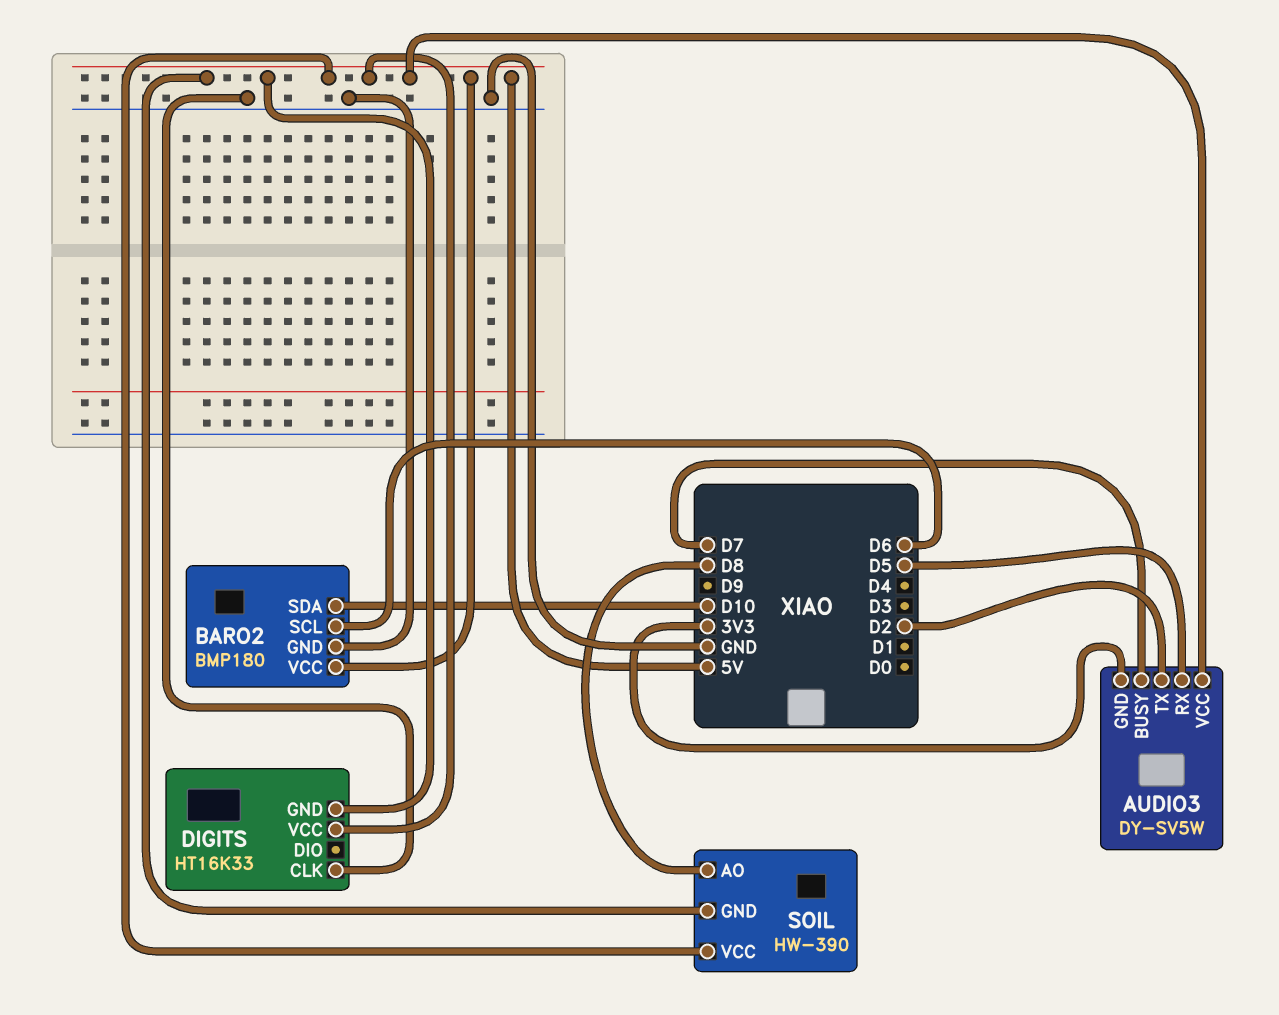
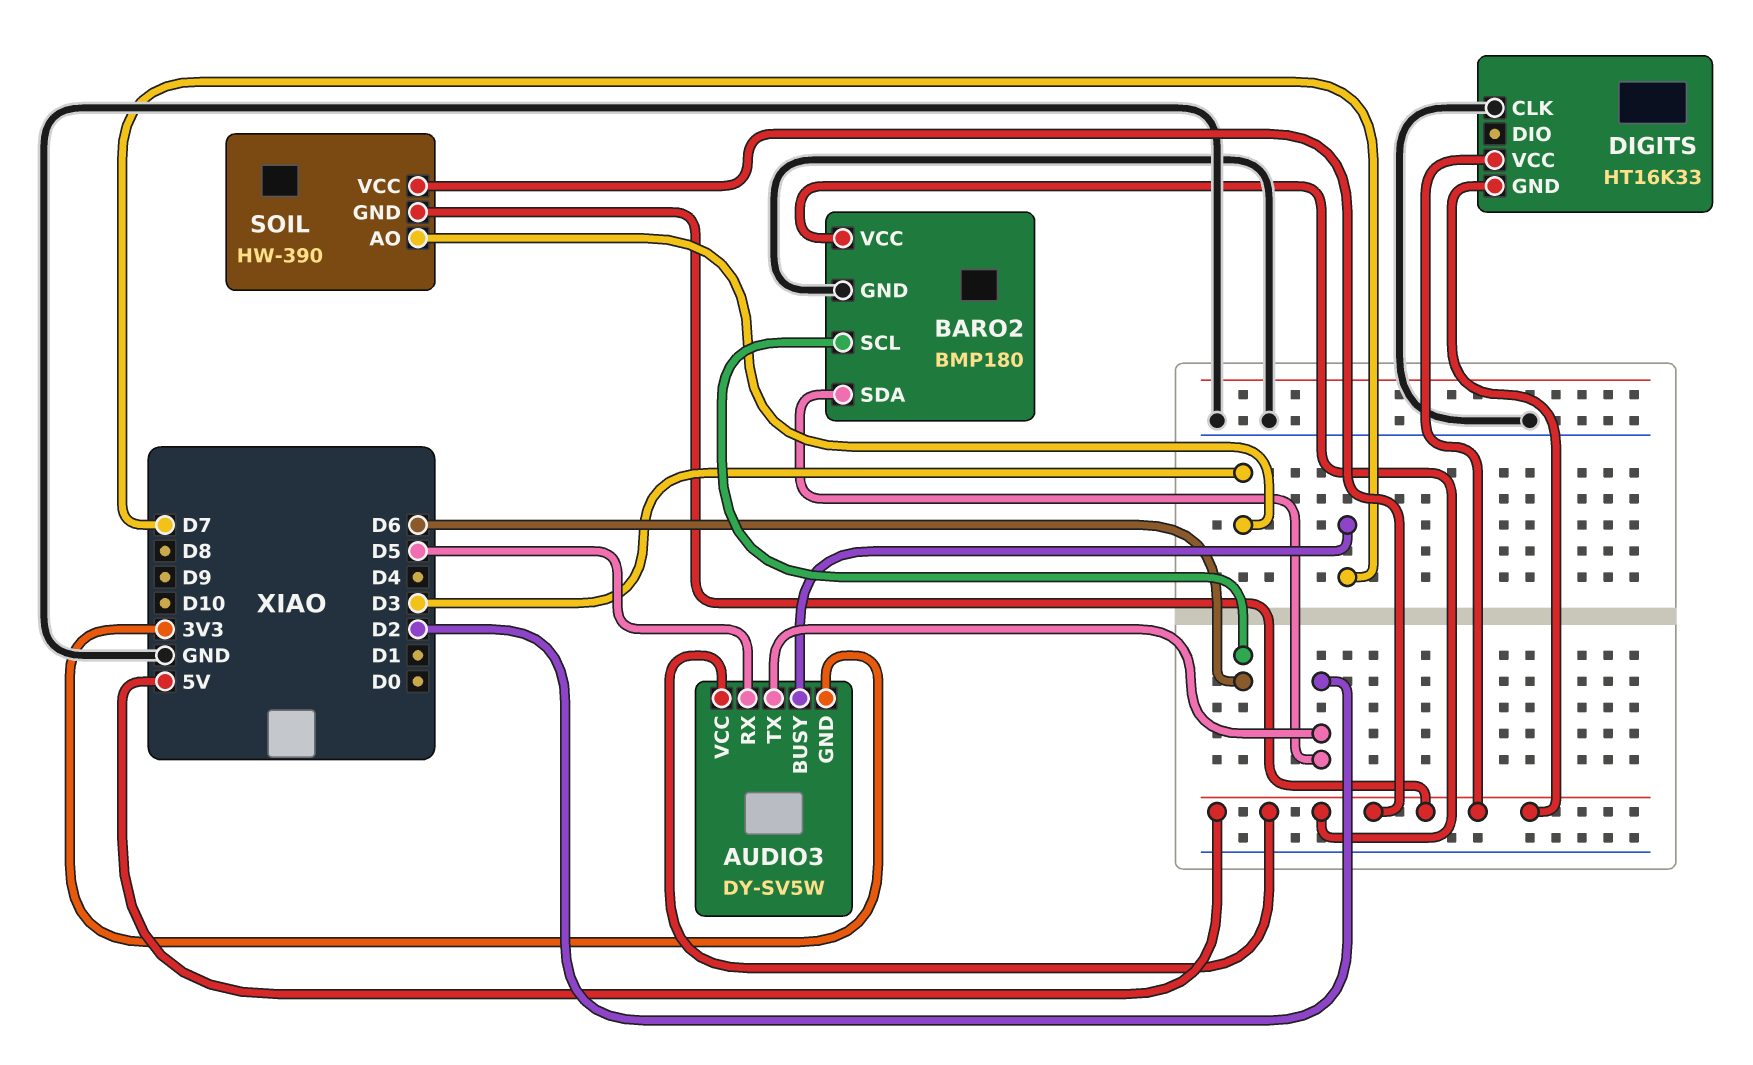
BARO2 pin SDA: D10 -> D2
SOIL pin AO: D8 -> D3

